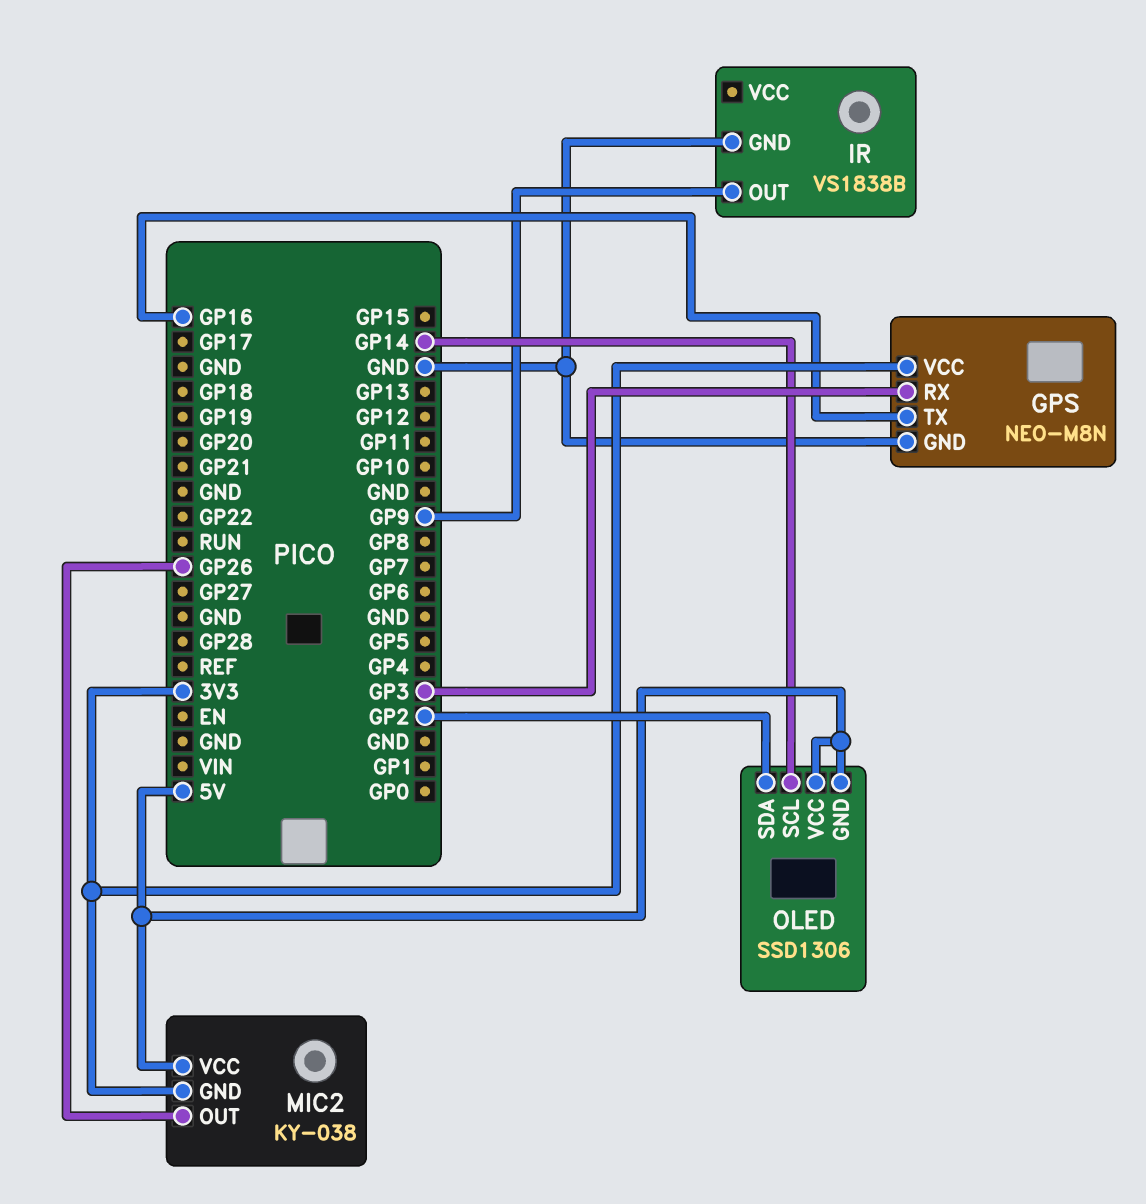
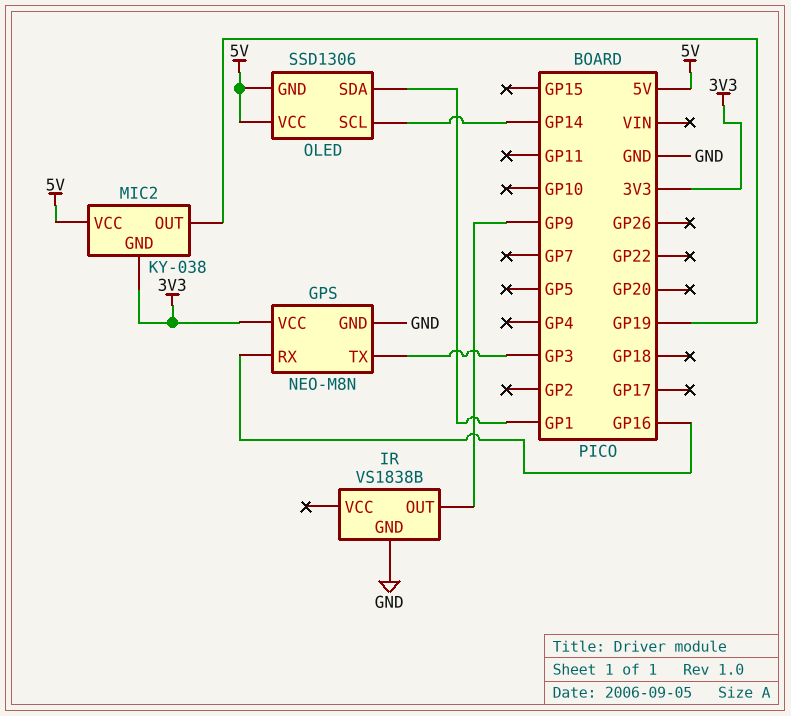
GPS pin RX: GP3 -> GP16
GPS pin TX: GP16 -> GP3
MIC2 pin OUT: GP26 -> GP19
OLED pin SDA: GP2 -> GP1

